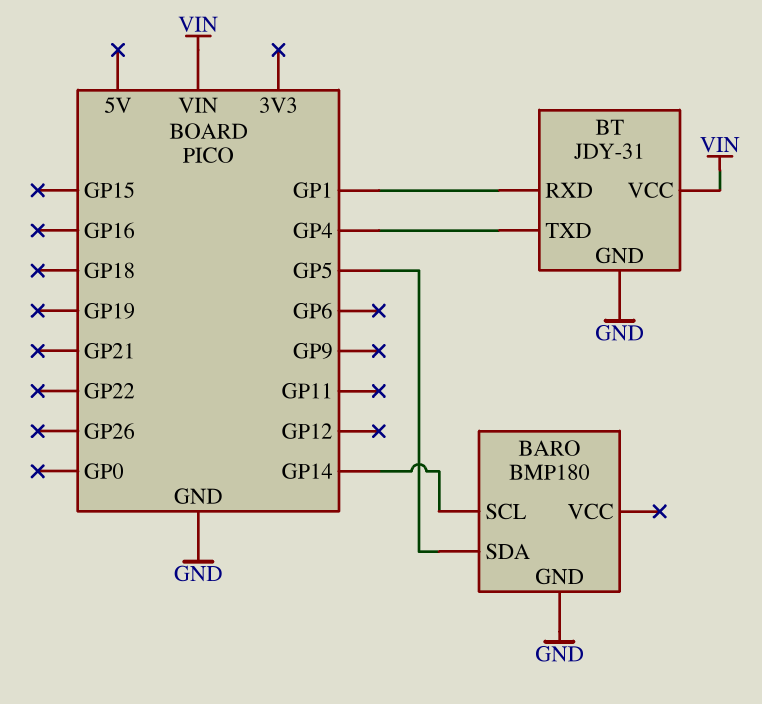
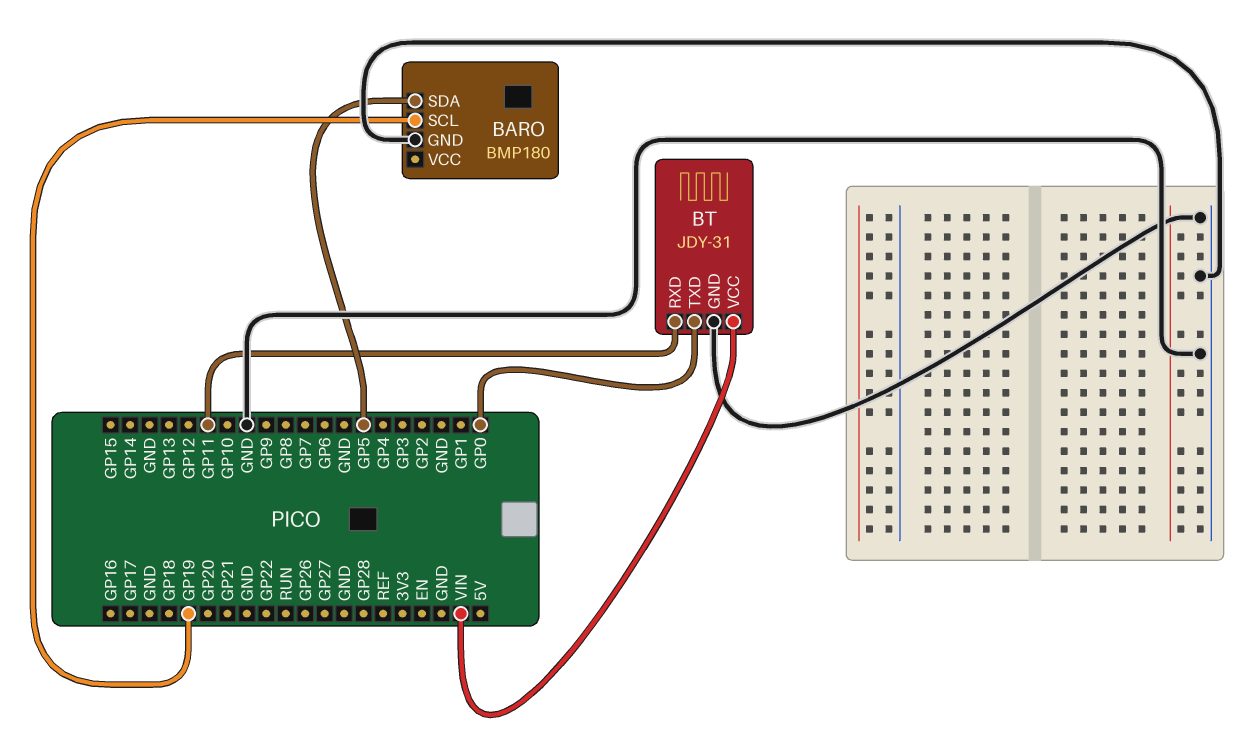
BARO pin SCL: GP14 -> GP19
BT pin RXD: GP1 -> GP11
BT pin TXD: GP4 -> GP0

